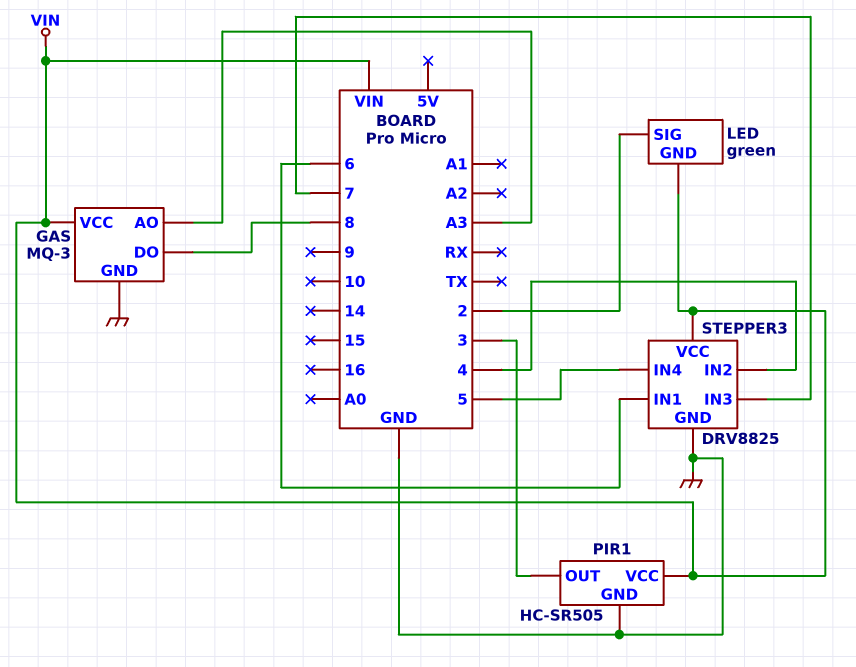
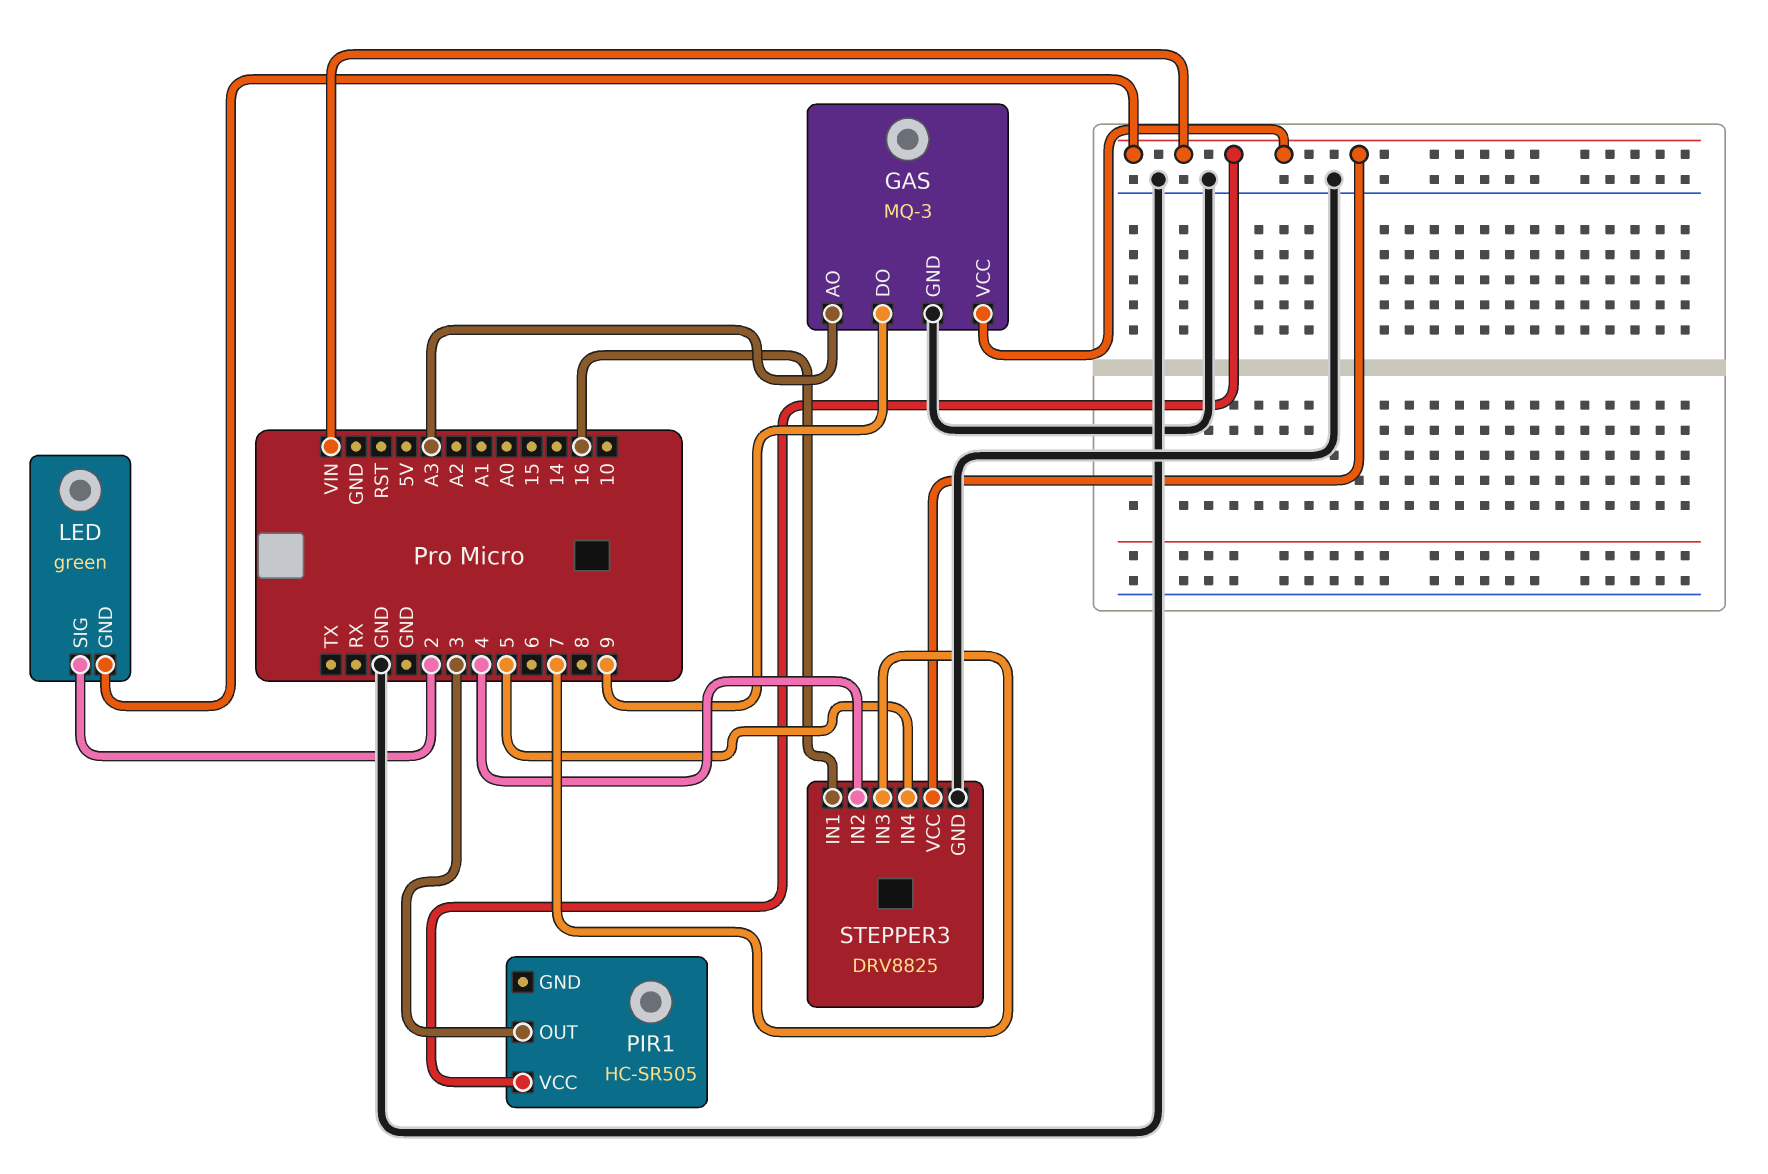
GAS pin DO: 8 -> 9
PIR1 pin GND: GND -> none
STEPPER3 pin IN1: 6 -> 16

